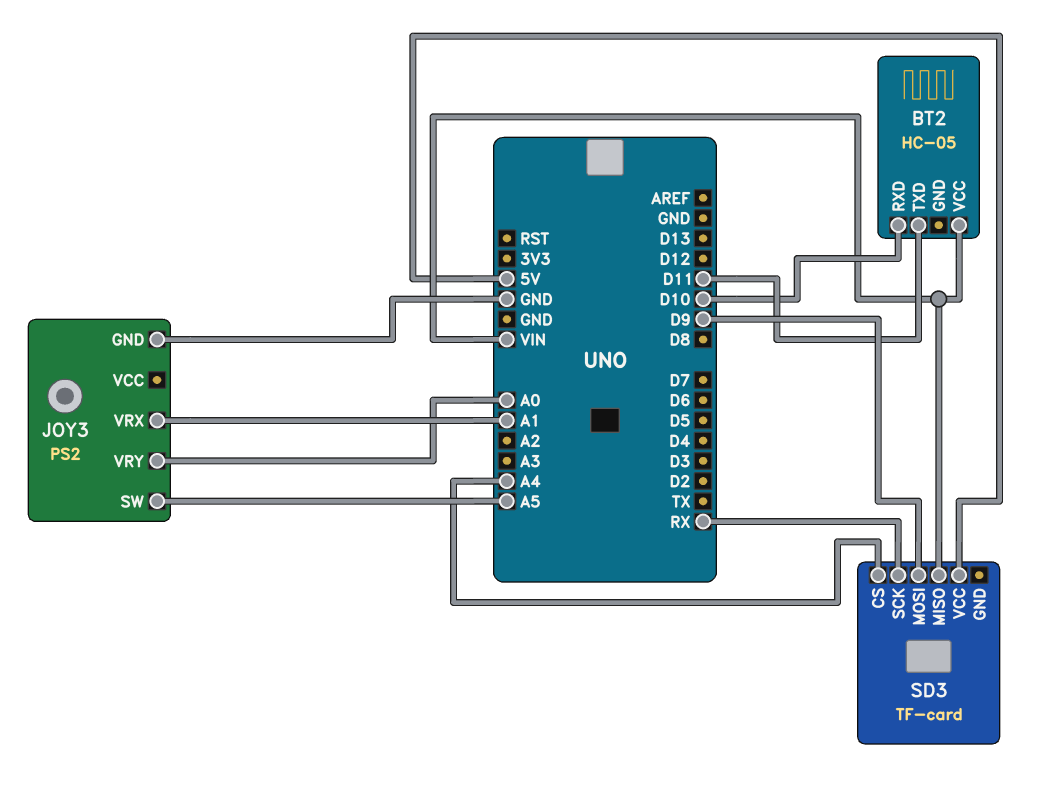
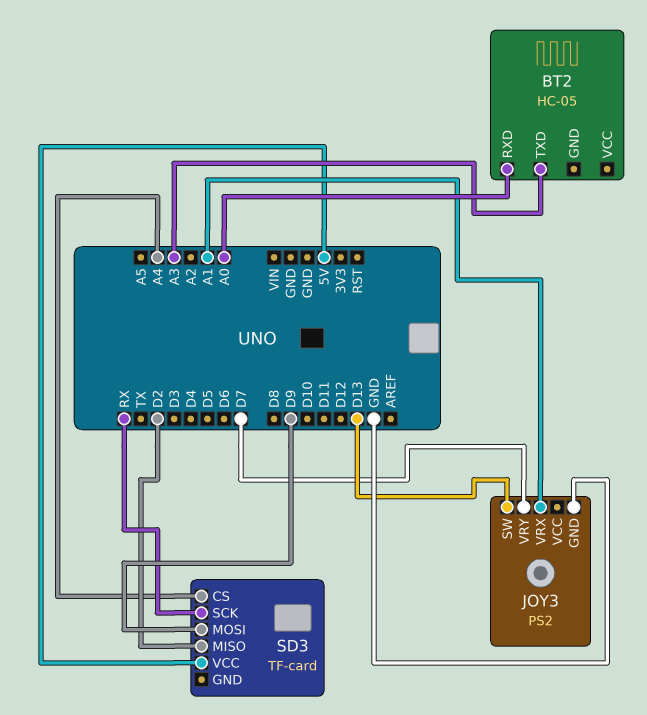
BT2 pin RXD: D10 -> A0
BT2 pin TXD: D11 -> A3
BT2 pin VCC: VIN -> none
JOY3 pin SW: A5 -> D13
JOY3 pin VRY: A0 -> D7
SD3 pin MISO: VIN -> D2

